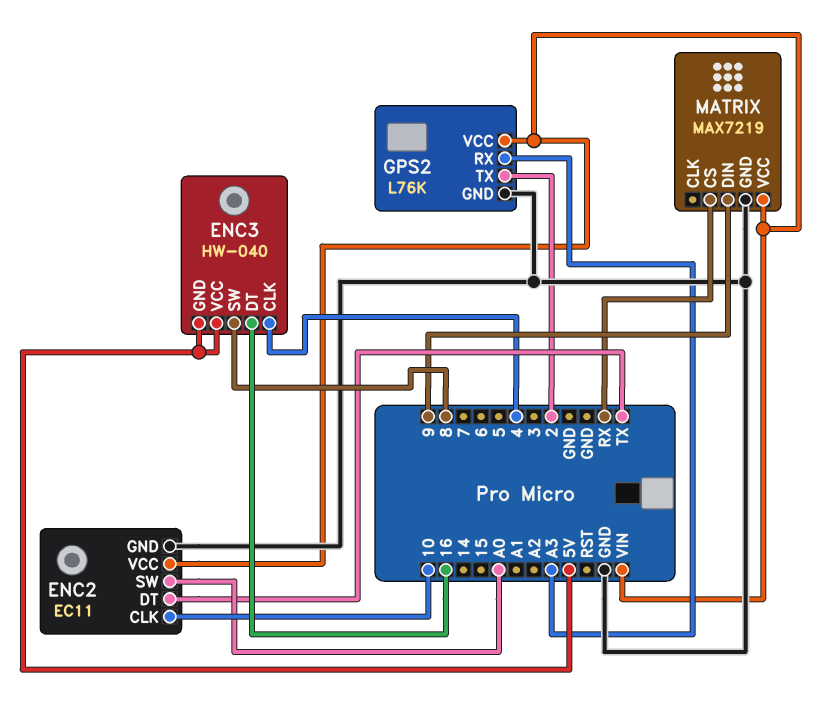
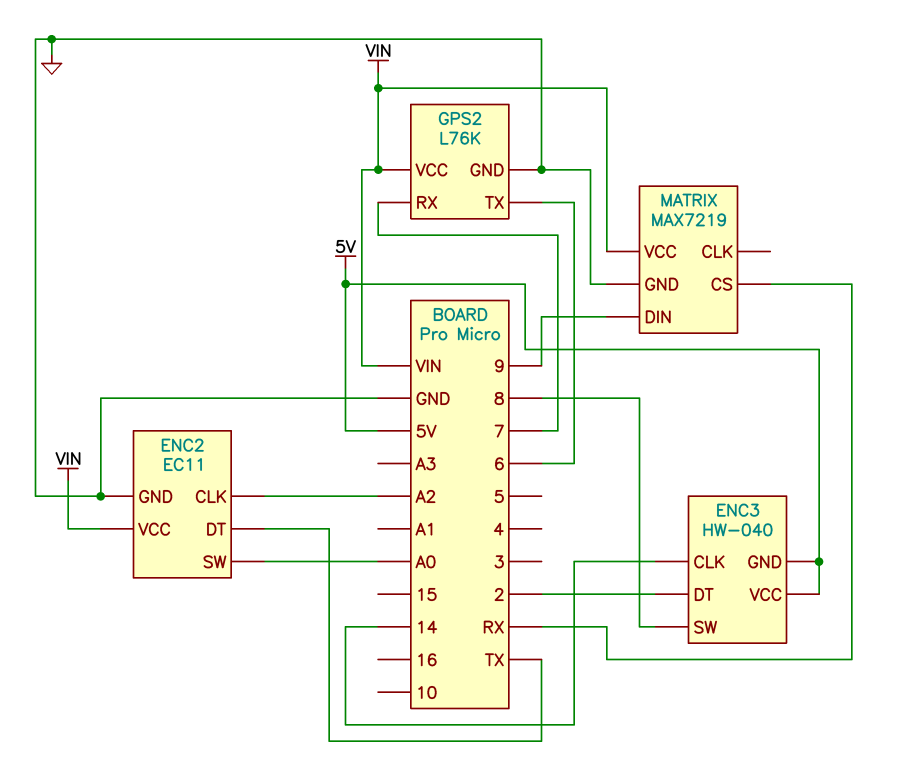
ENC2 pin CLK: 10 -> A2
ENC3 pin CLK: 4 -> 14
ENC3 pin DT: 16 -> 2
GPS2 pin RX: A3 -> 7
GPS2 pin TX: 2 -> 6

